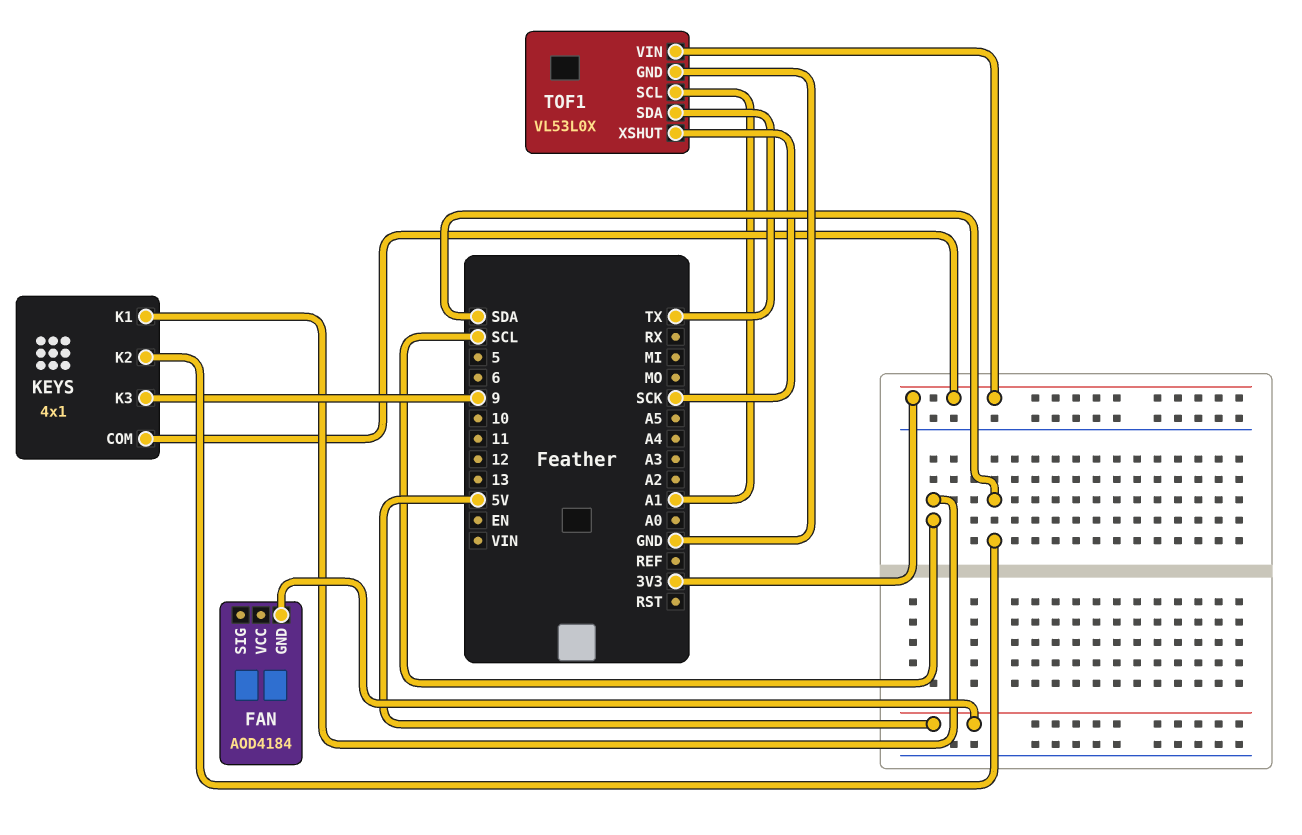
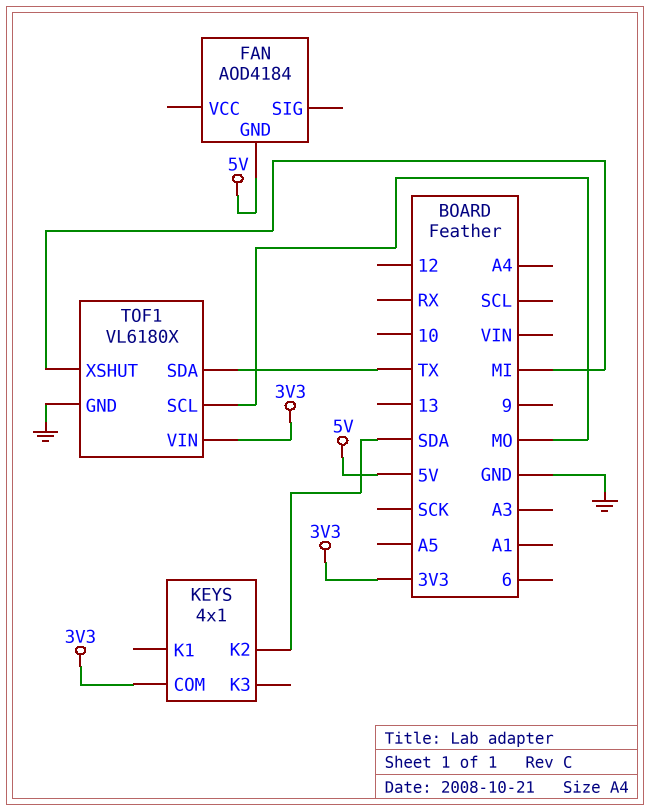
KEYS pin K1: SCL -> none
KEYS pin K3: 9 -> none
TOF1: VL53L0X -> VL6180X
TOF1 pin SCL: A1 -> MO
TOF1 pin XSHUT: SCK -> MI

